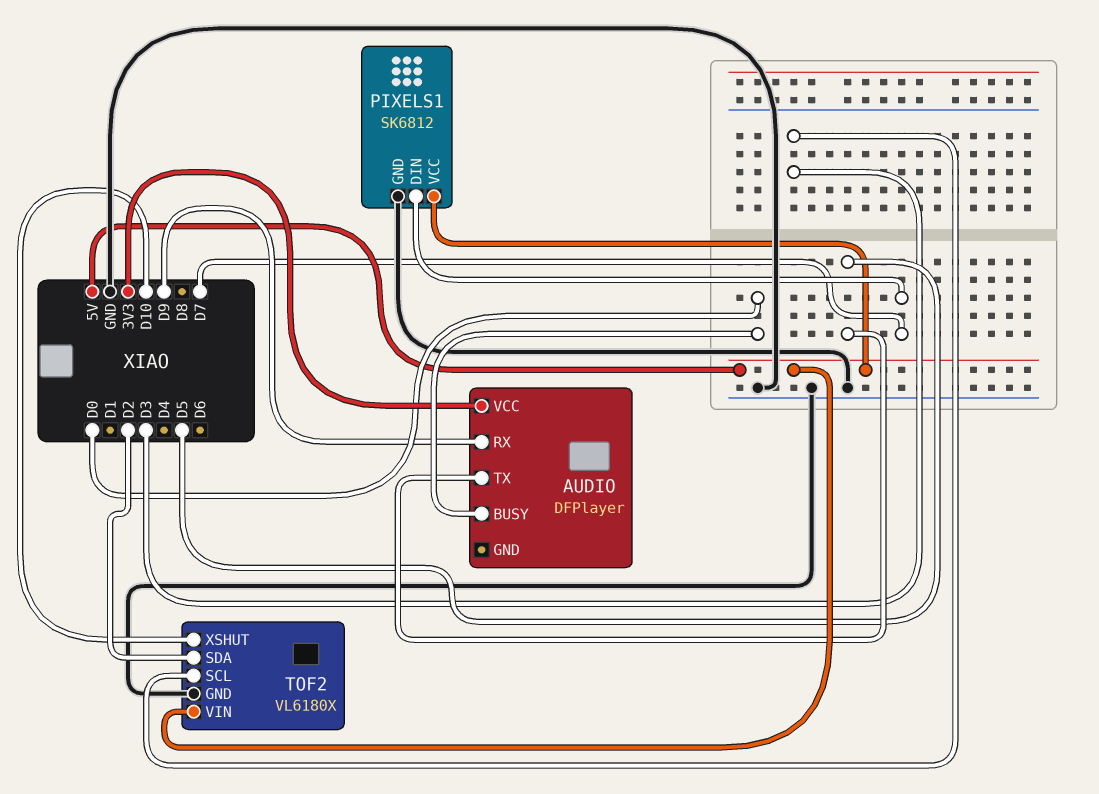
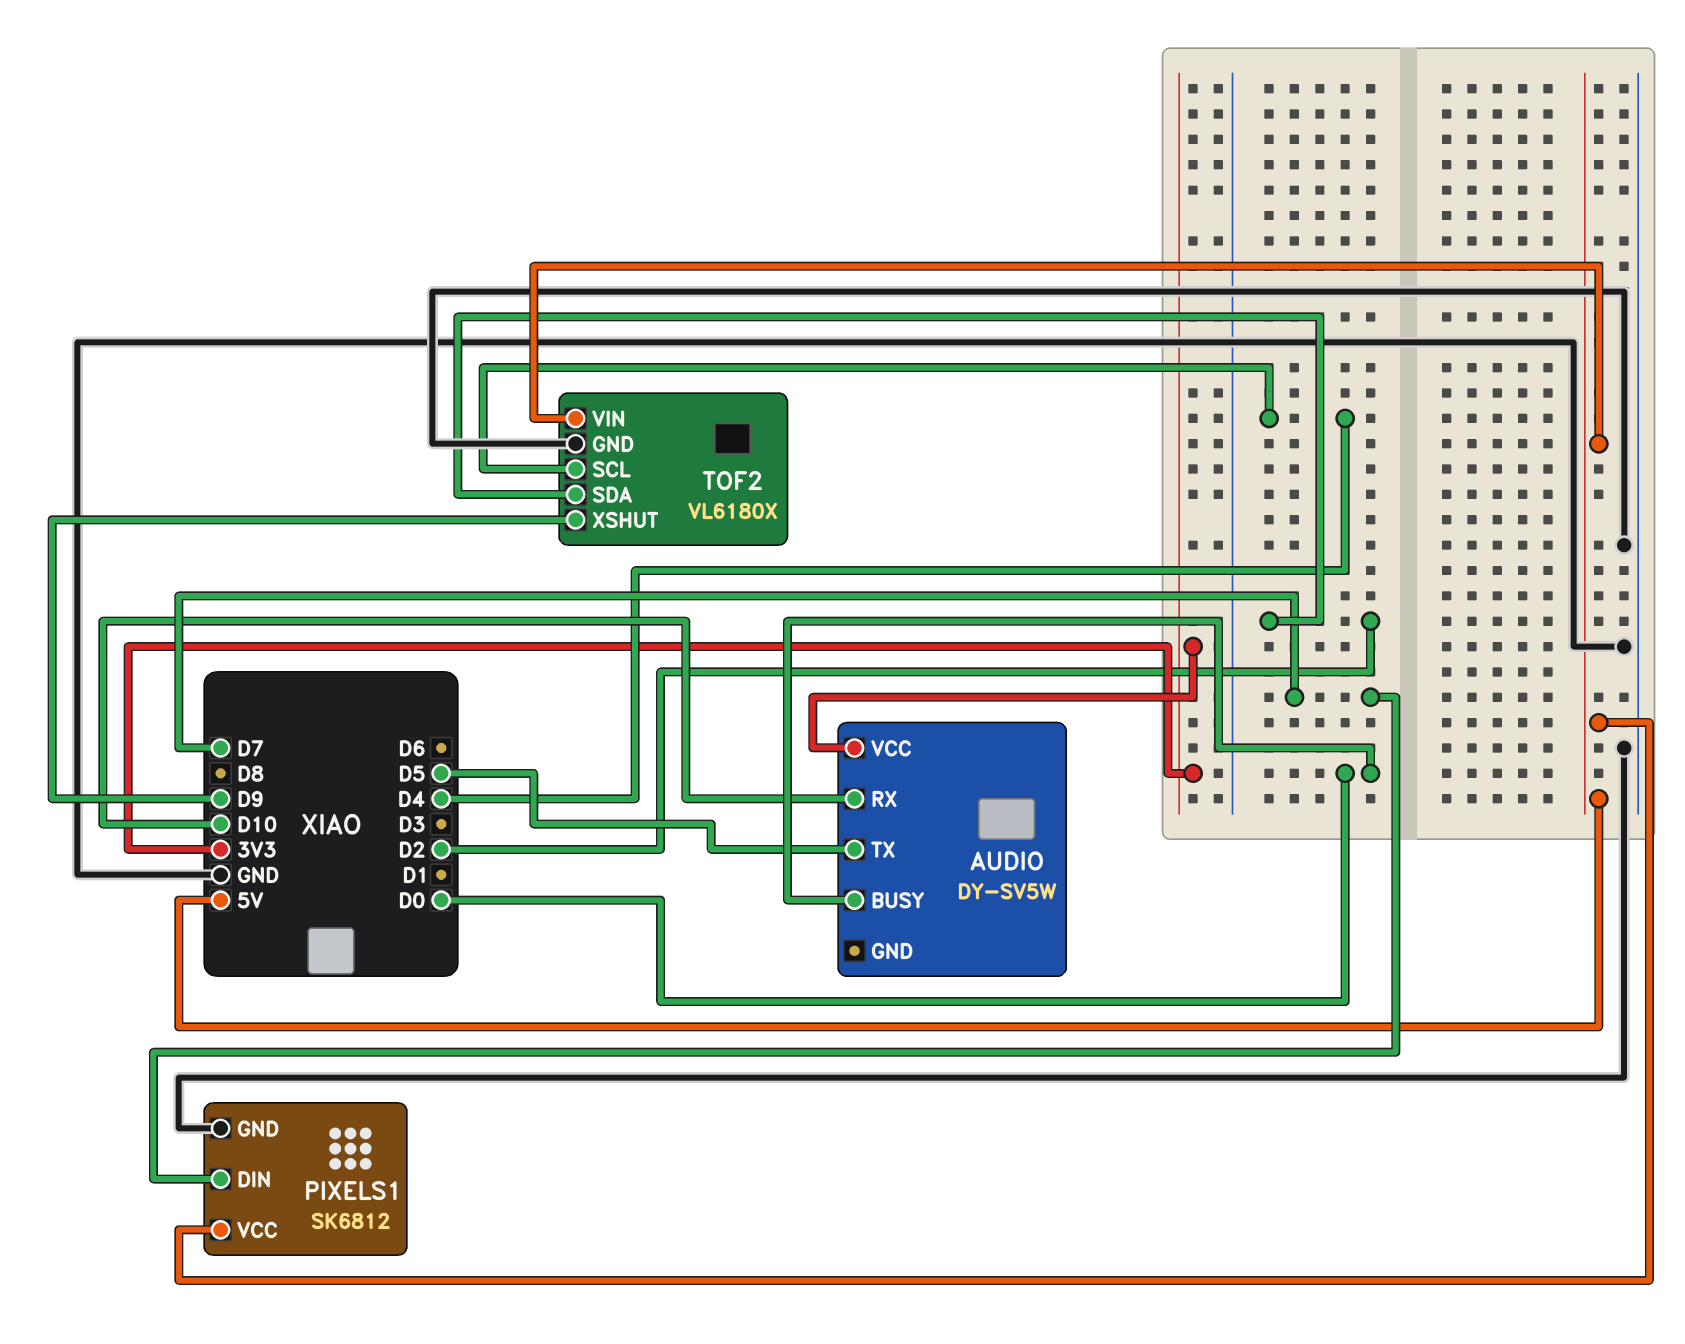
AUDIO: DFPlayer -> DY-SV5W
AUDIO pin RX: D9 -> D10
TOF2 pin SCL: D3 -> D4
TOF2 pin XSHUT: D10 -> D9

